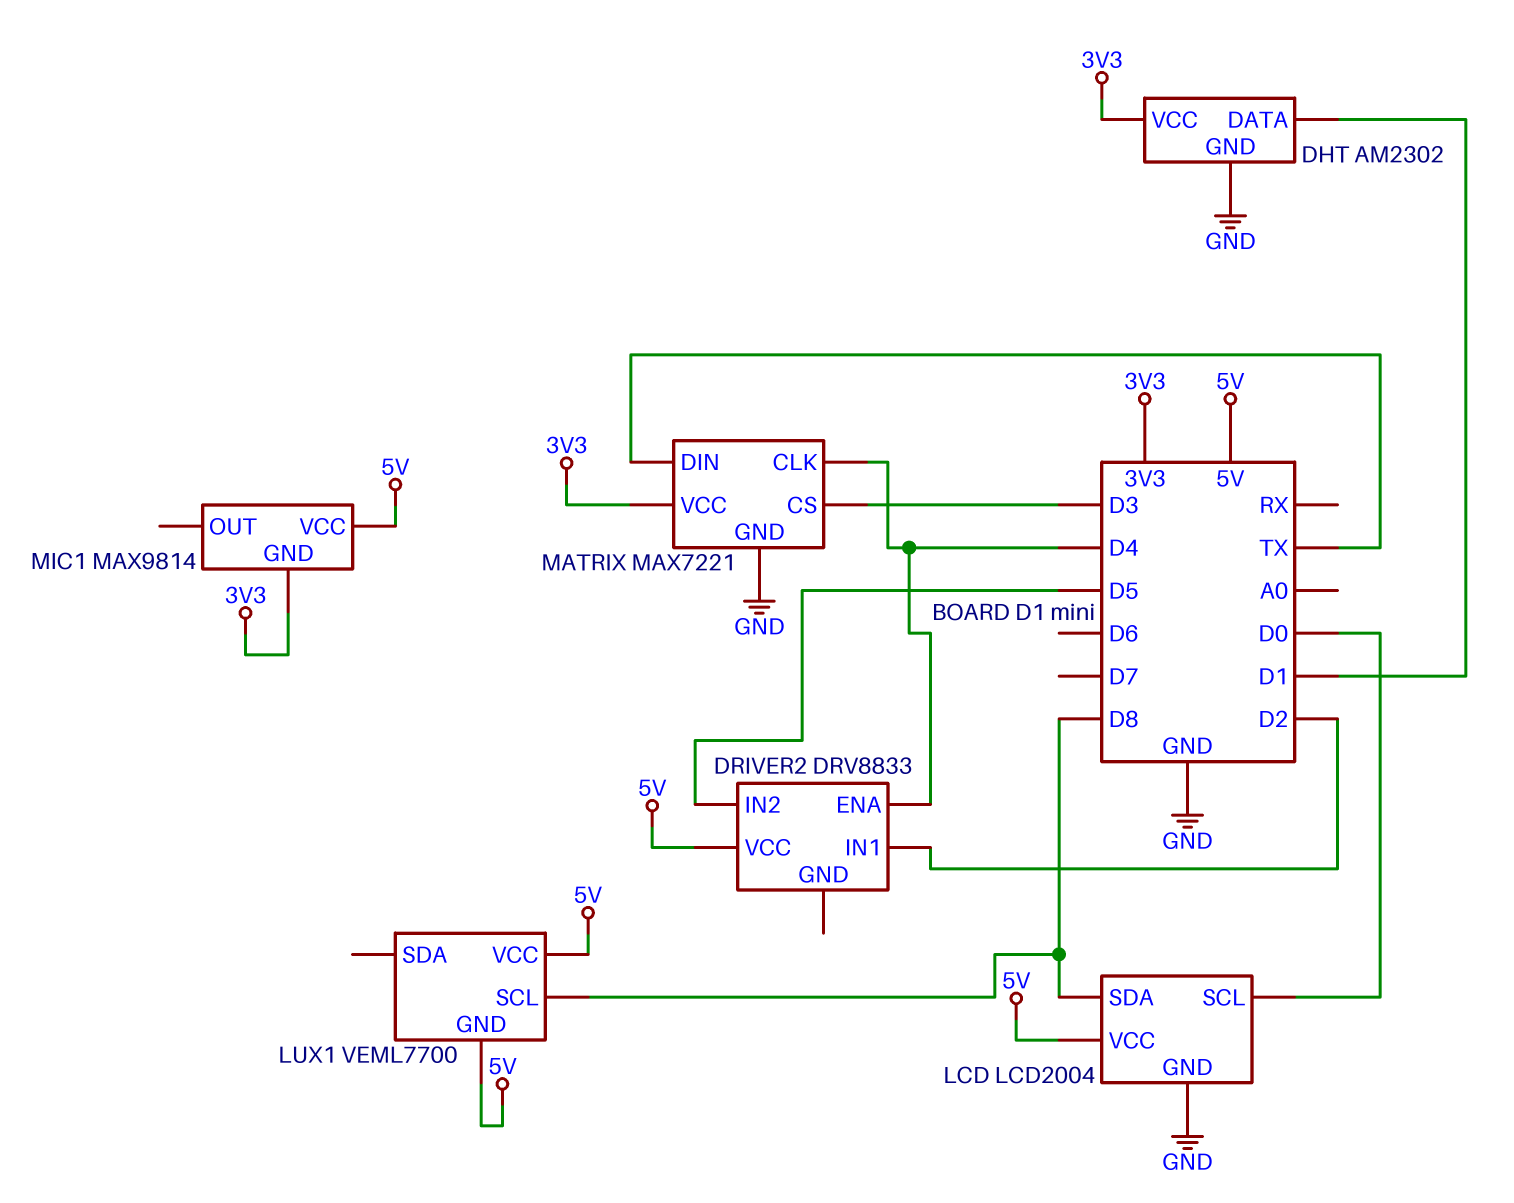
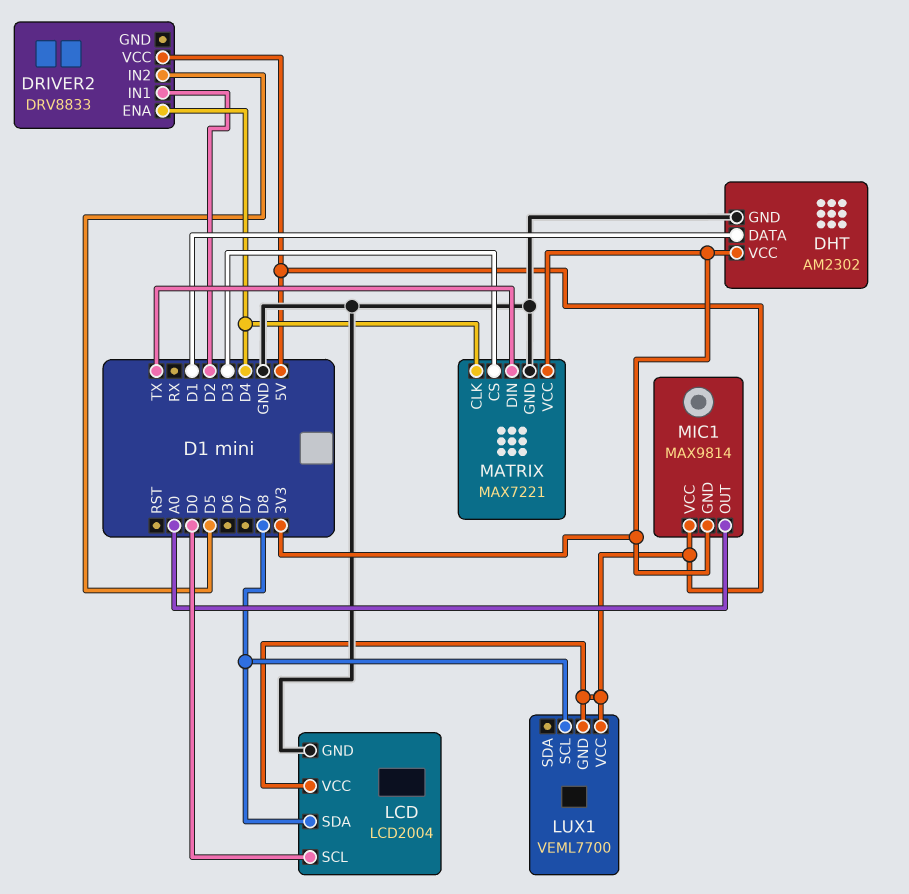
MIC1 pin OUT: none -> A0

